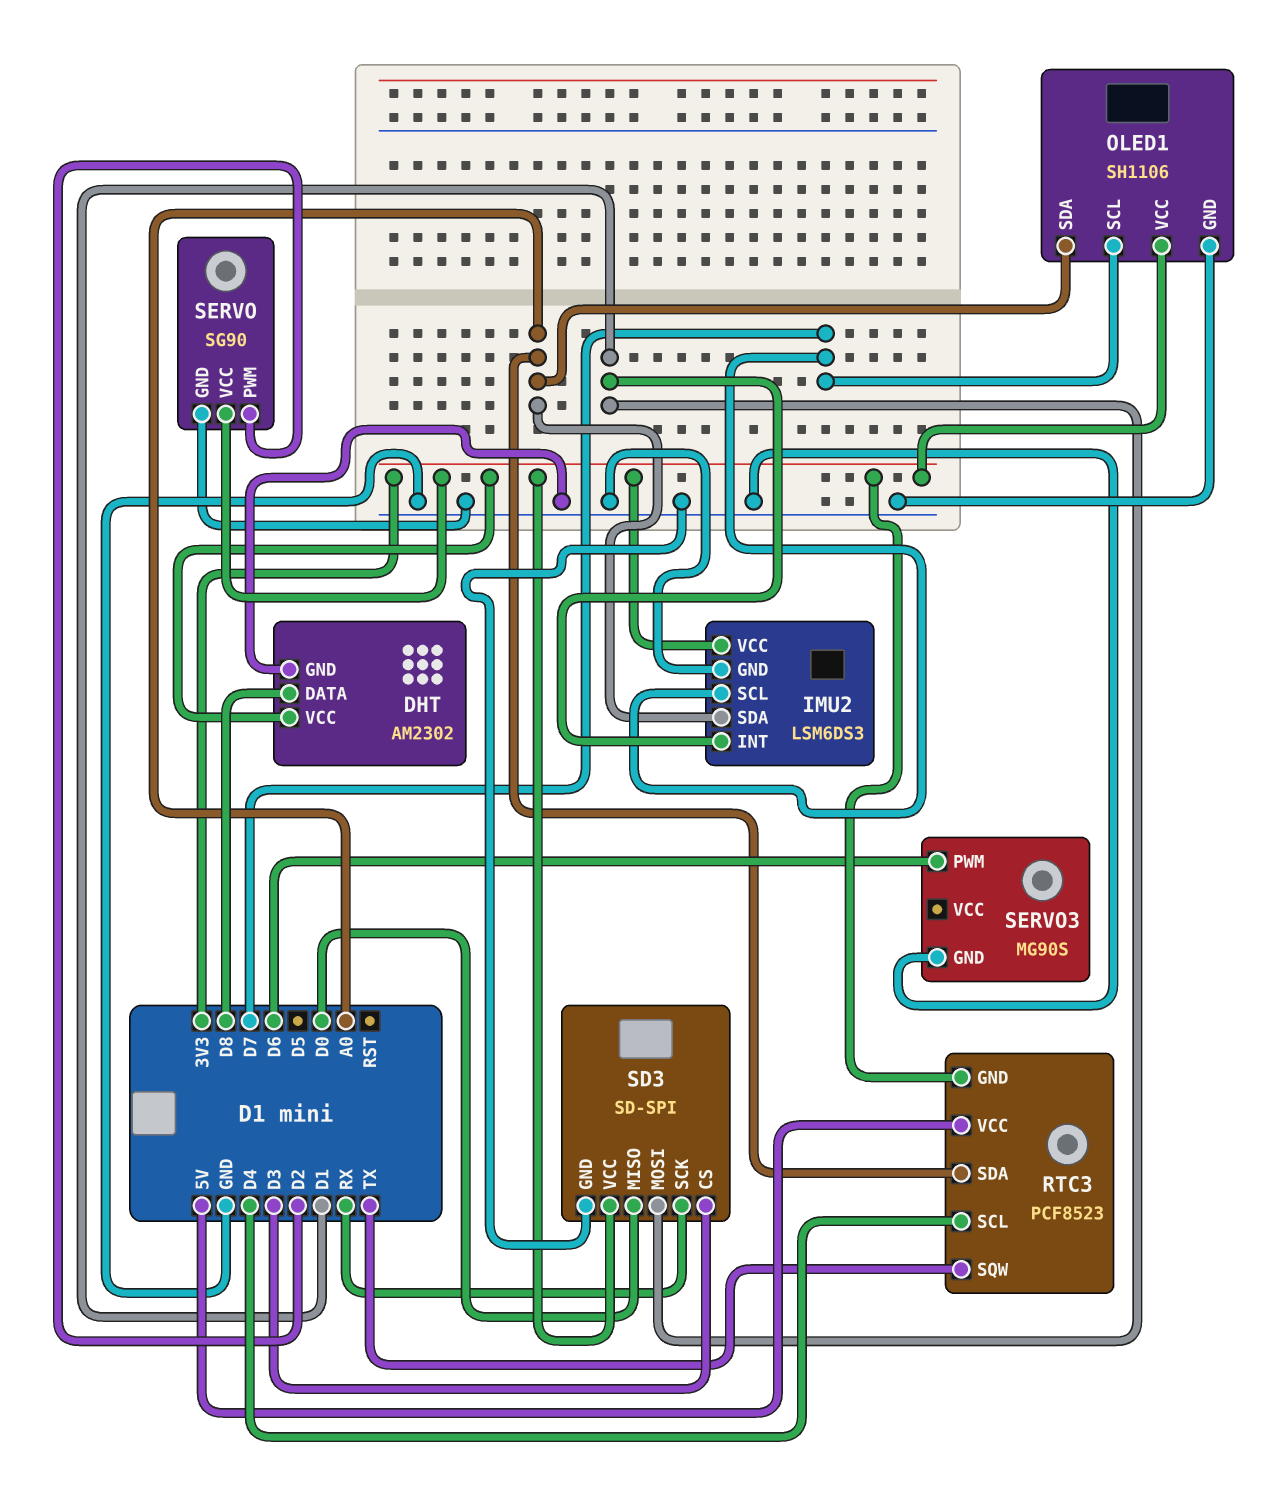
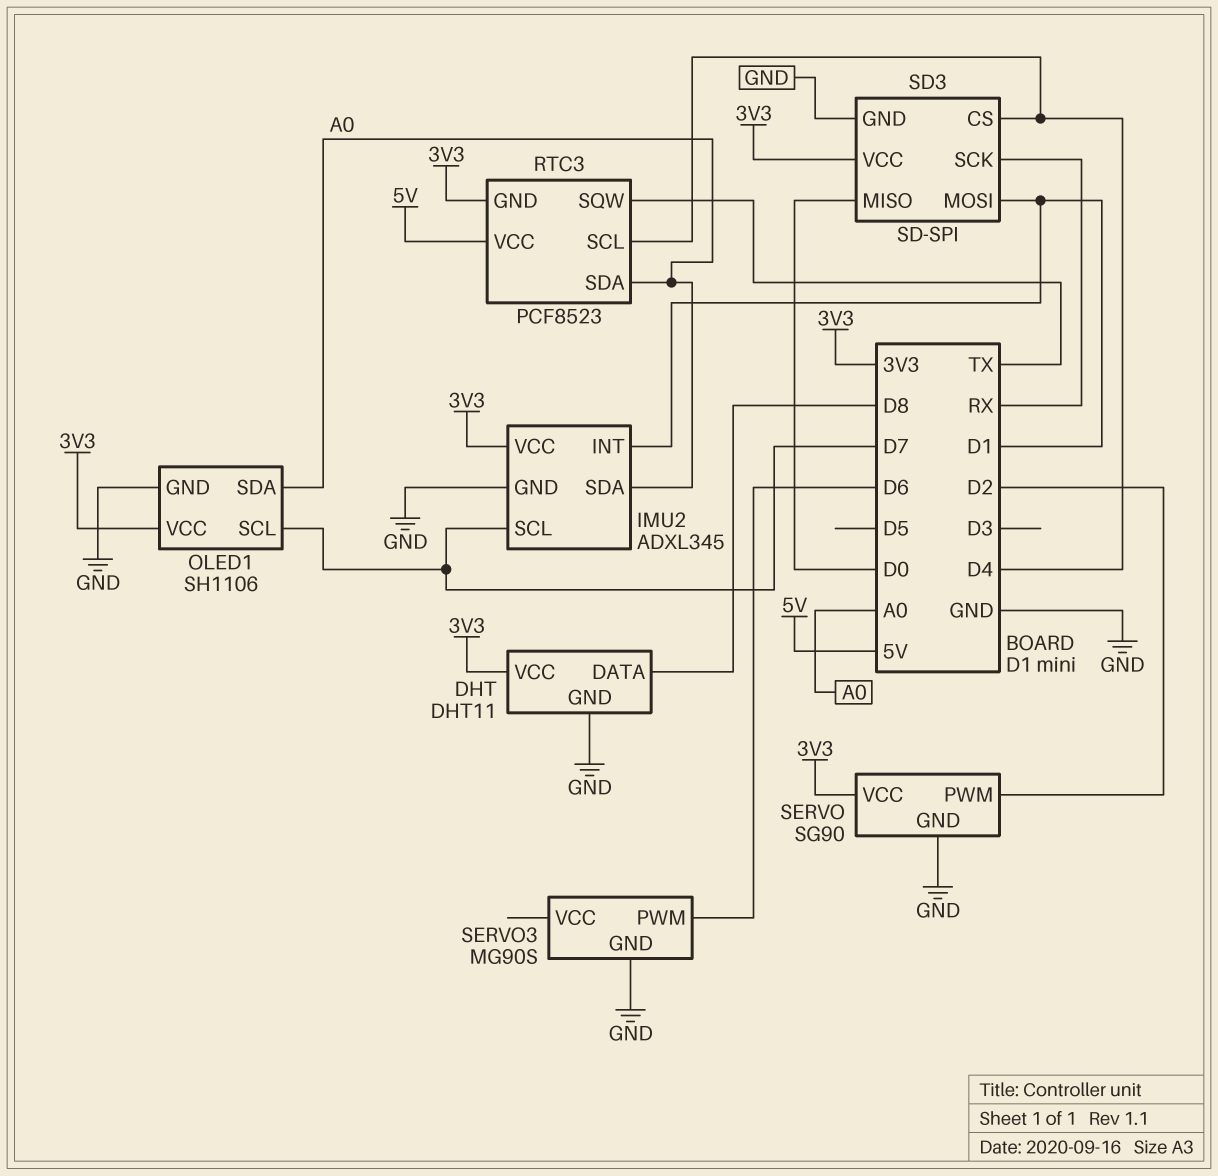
DHT: AM2302 -> DHT11
IMU2: LSM6DS3 -> ADXL345
SD3 pin CS: D3 -> D4

